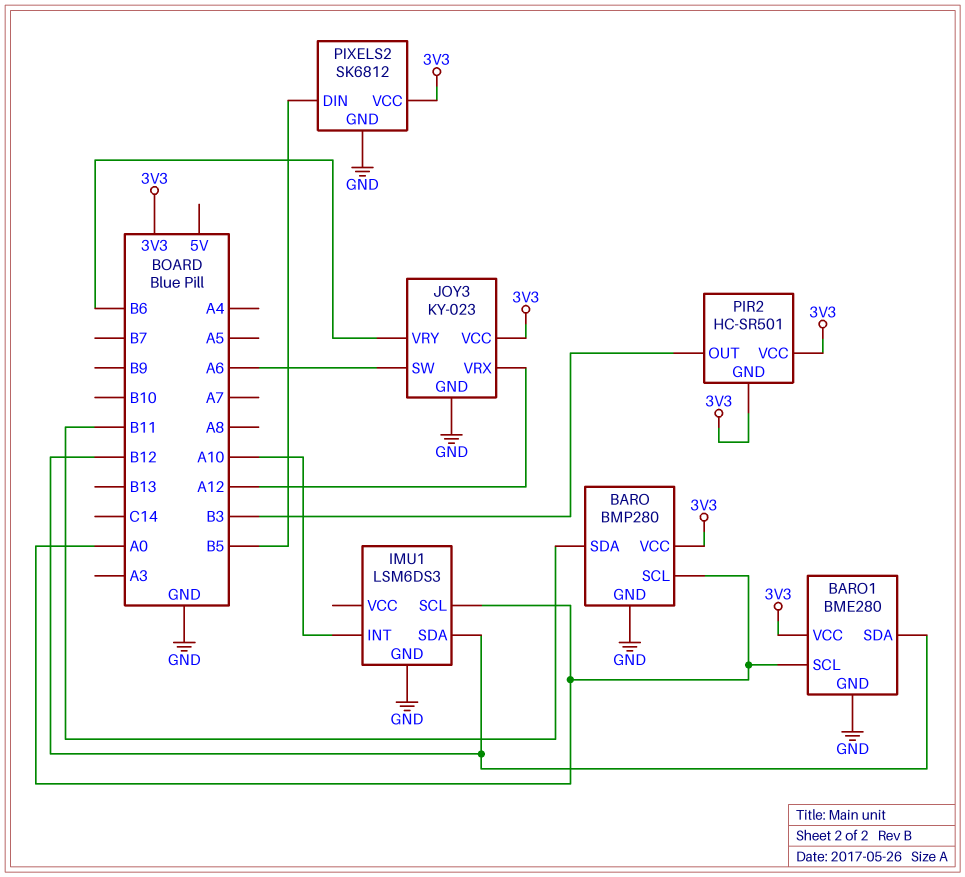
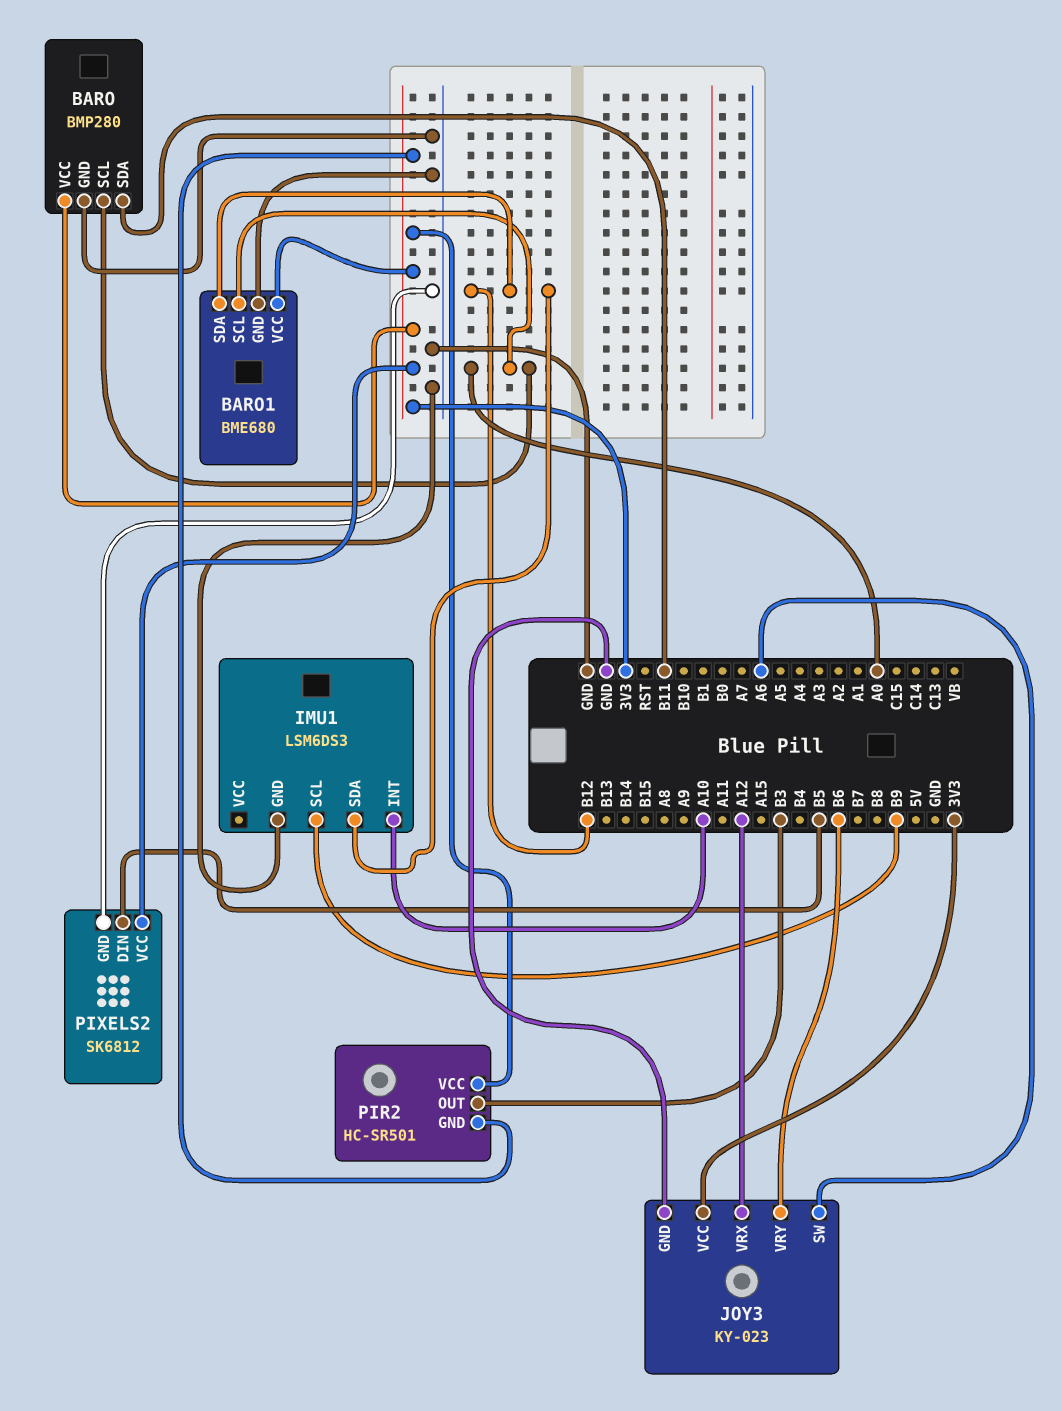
BARO1: BME280 -> BME680
IMU1 pin SCL: A0 -> B9

